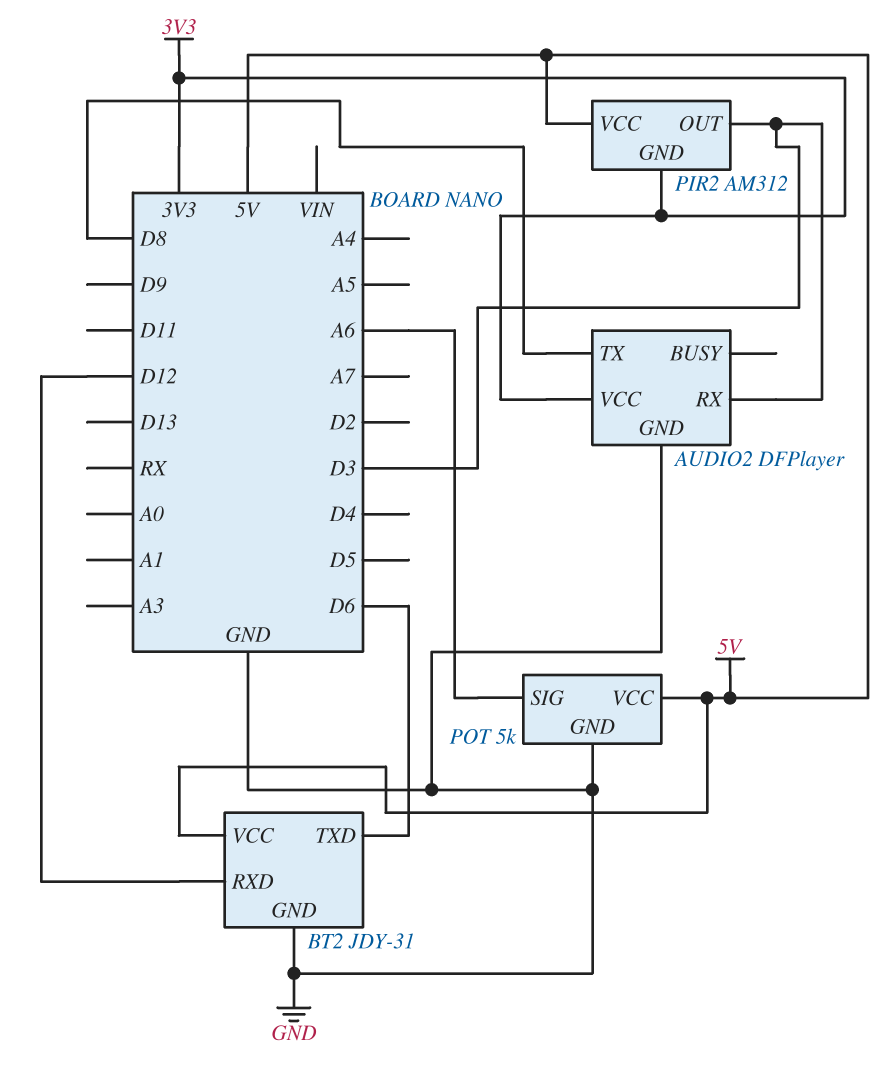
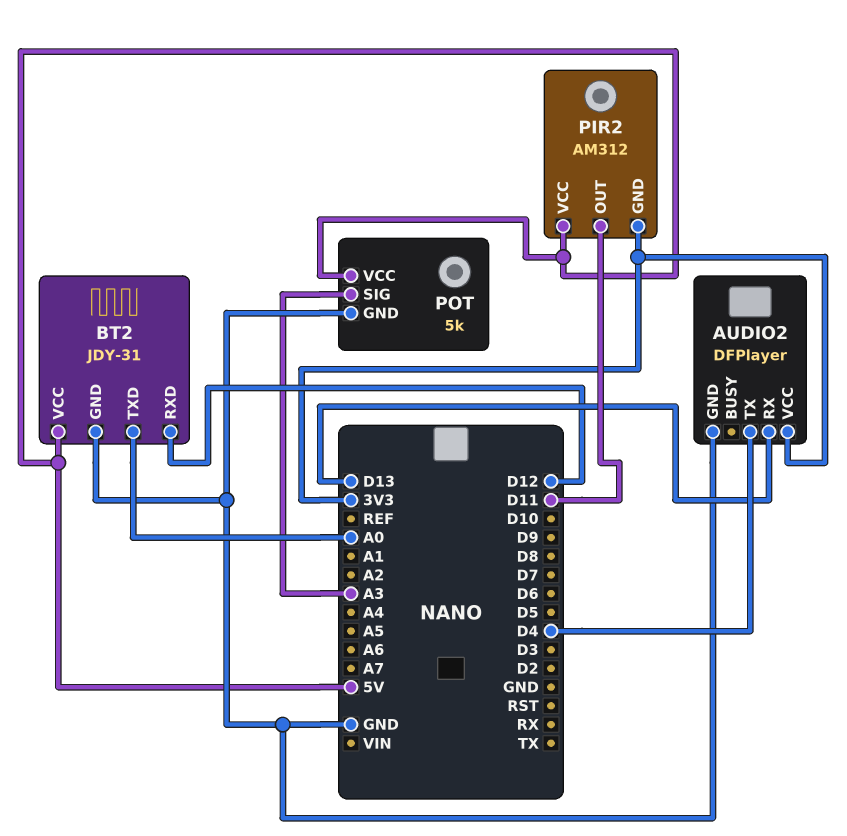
AUDIO2 pin RX: D3 -> D13
AUDIO2 pin TX: D8 -> D4
BT2 pin TXD: D6 -> A0
PIR2 pin OUT: D3 -> D11
POT pin SIG: A6 -> A3

